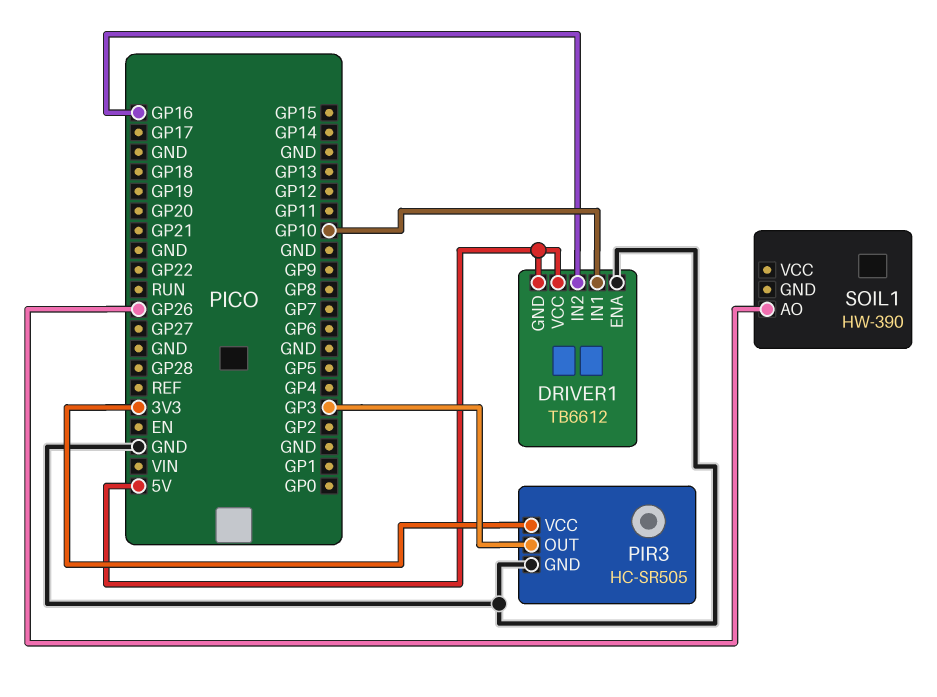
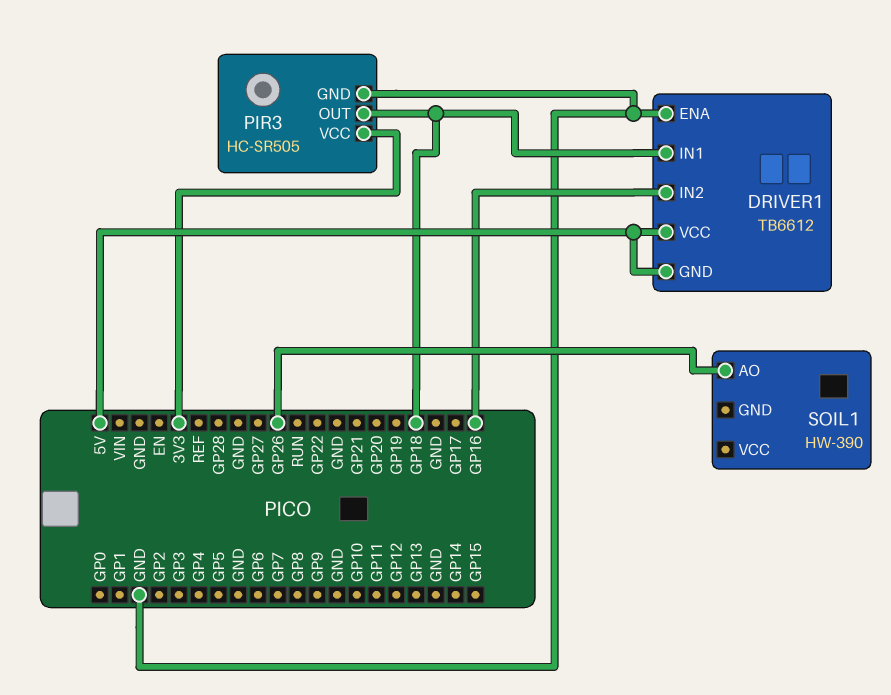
DRIVER1 pin IN1: GP10 -> GP18
PIR3 pin OUT: GP3 -> GP18

